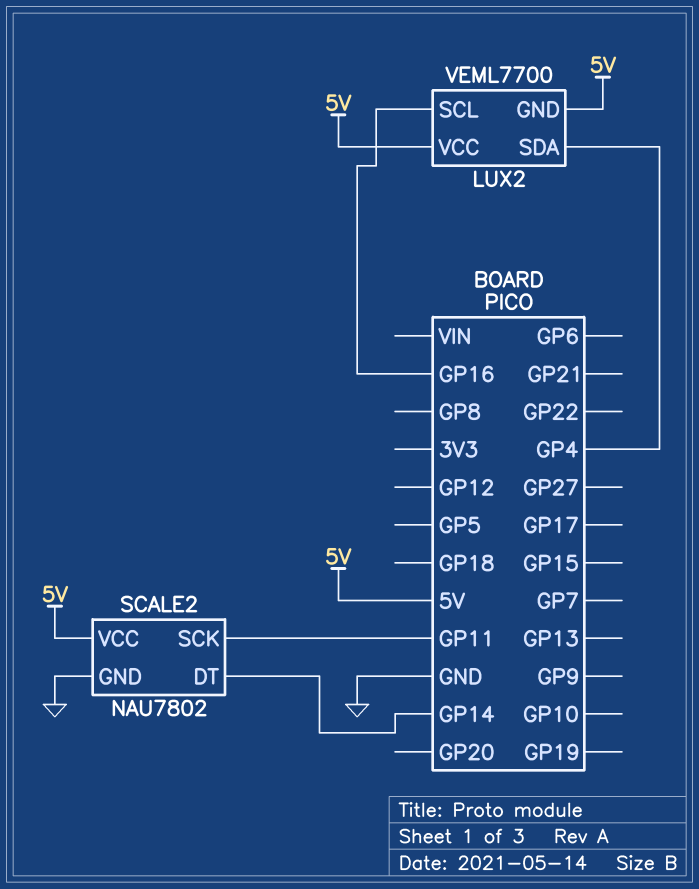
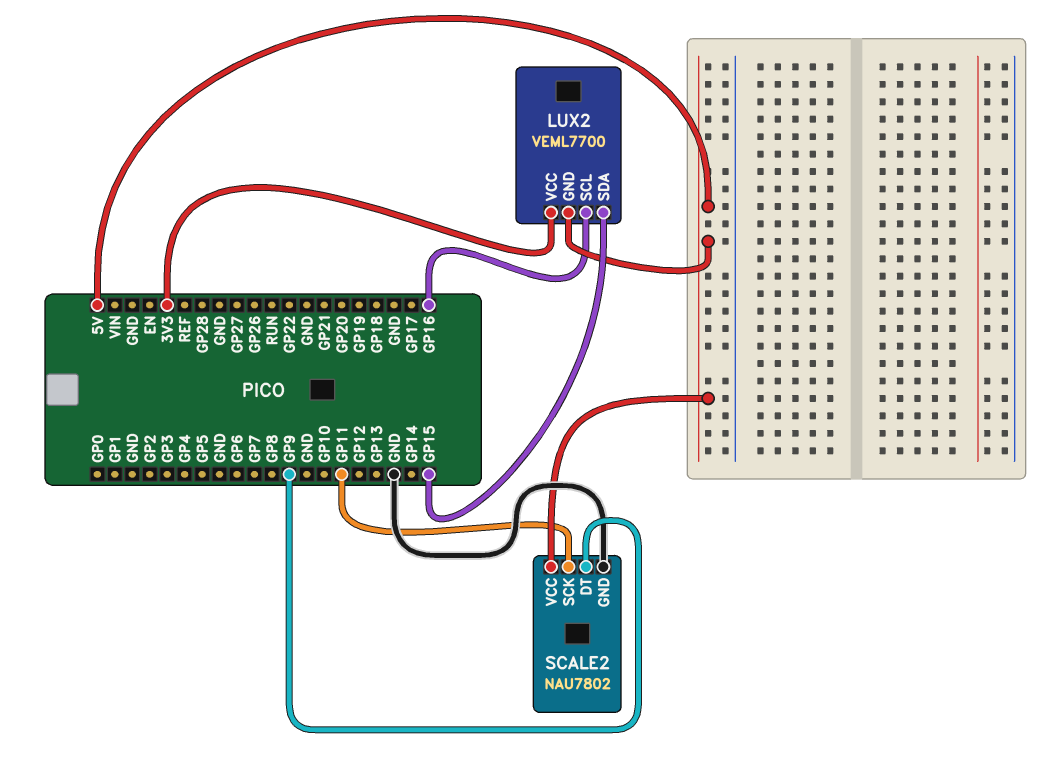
LUX2 pin SDA: GP4 -> GP15
LUX2 pin VCC: 5V -> 3V3
SCALE2 pin DT: GP14 -> GP9

